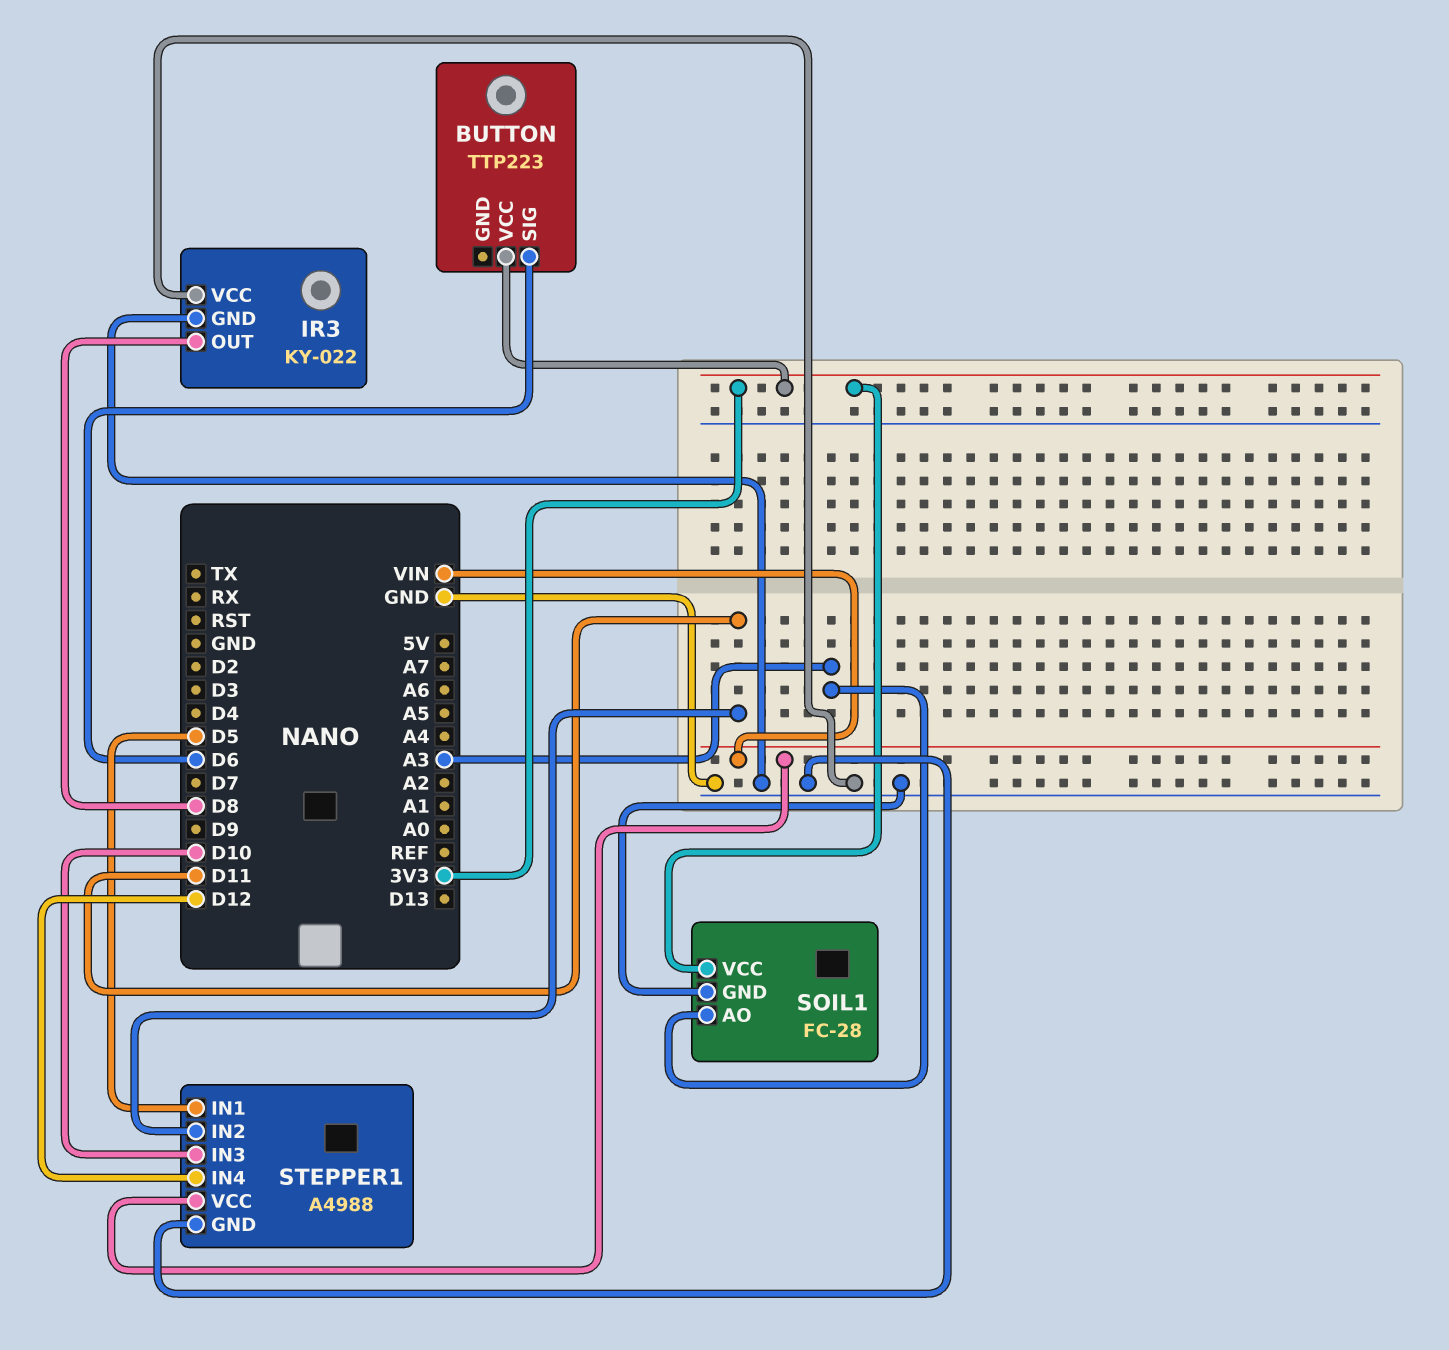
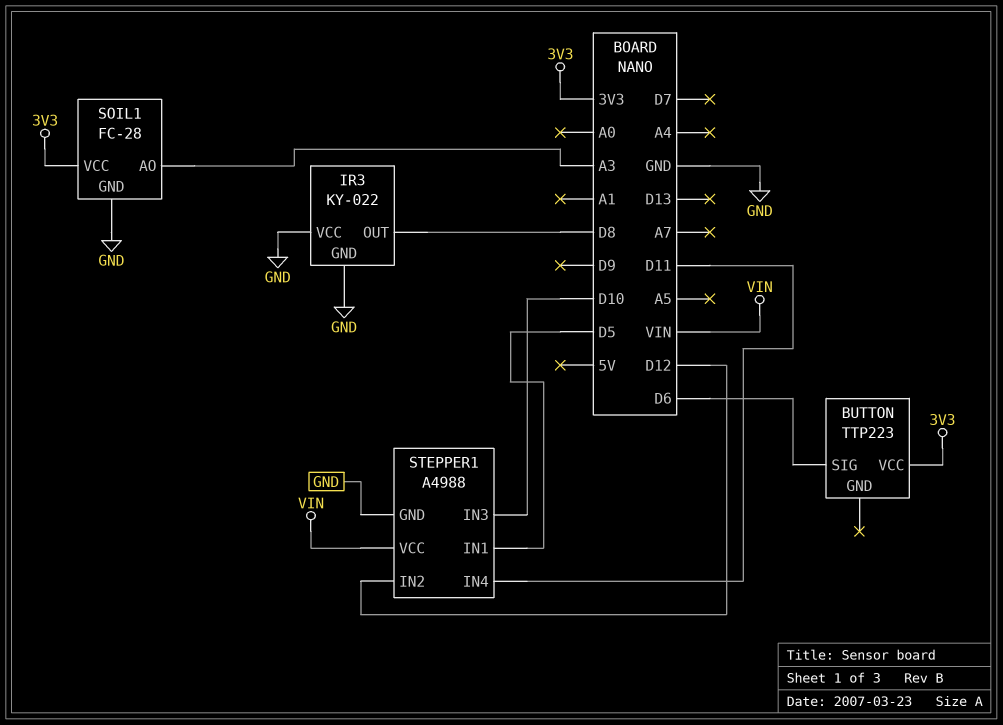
STEPPER1 pin IN2: D11 -> D12
STEPPER1 pin IN4: D12 -> D11

